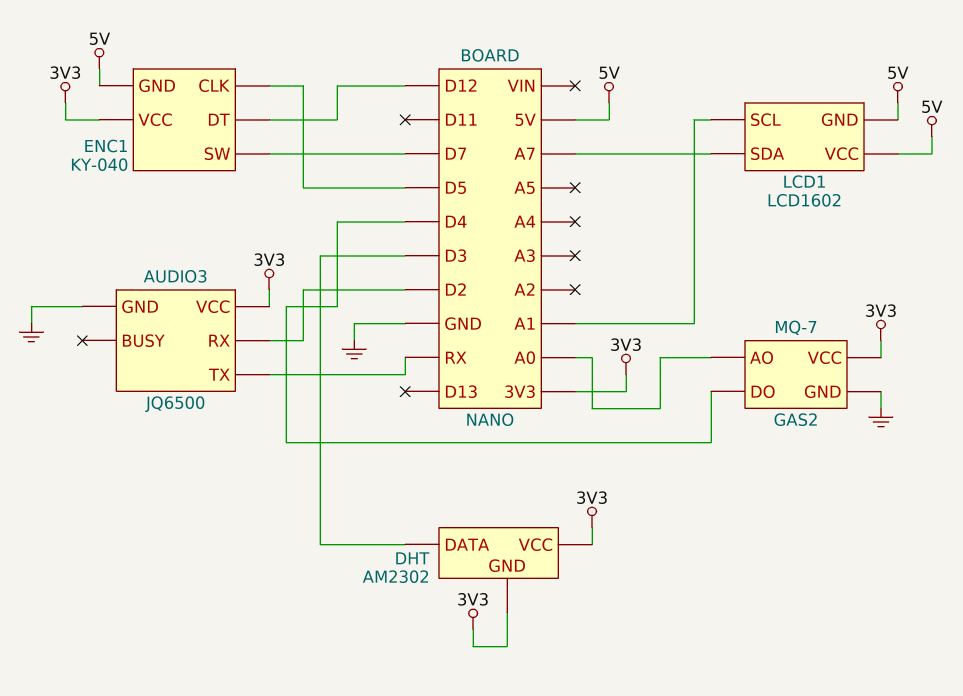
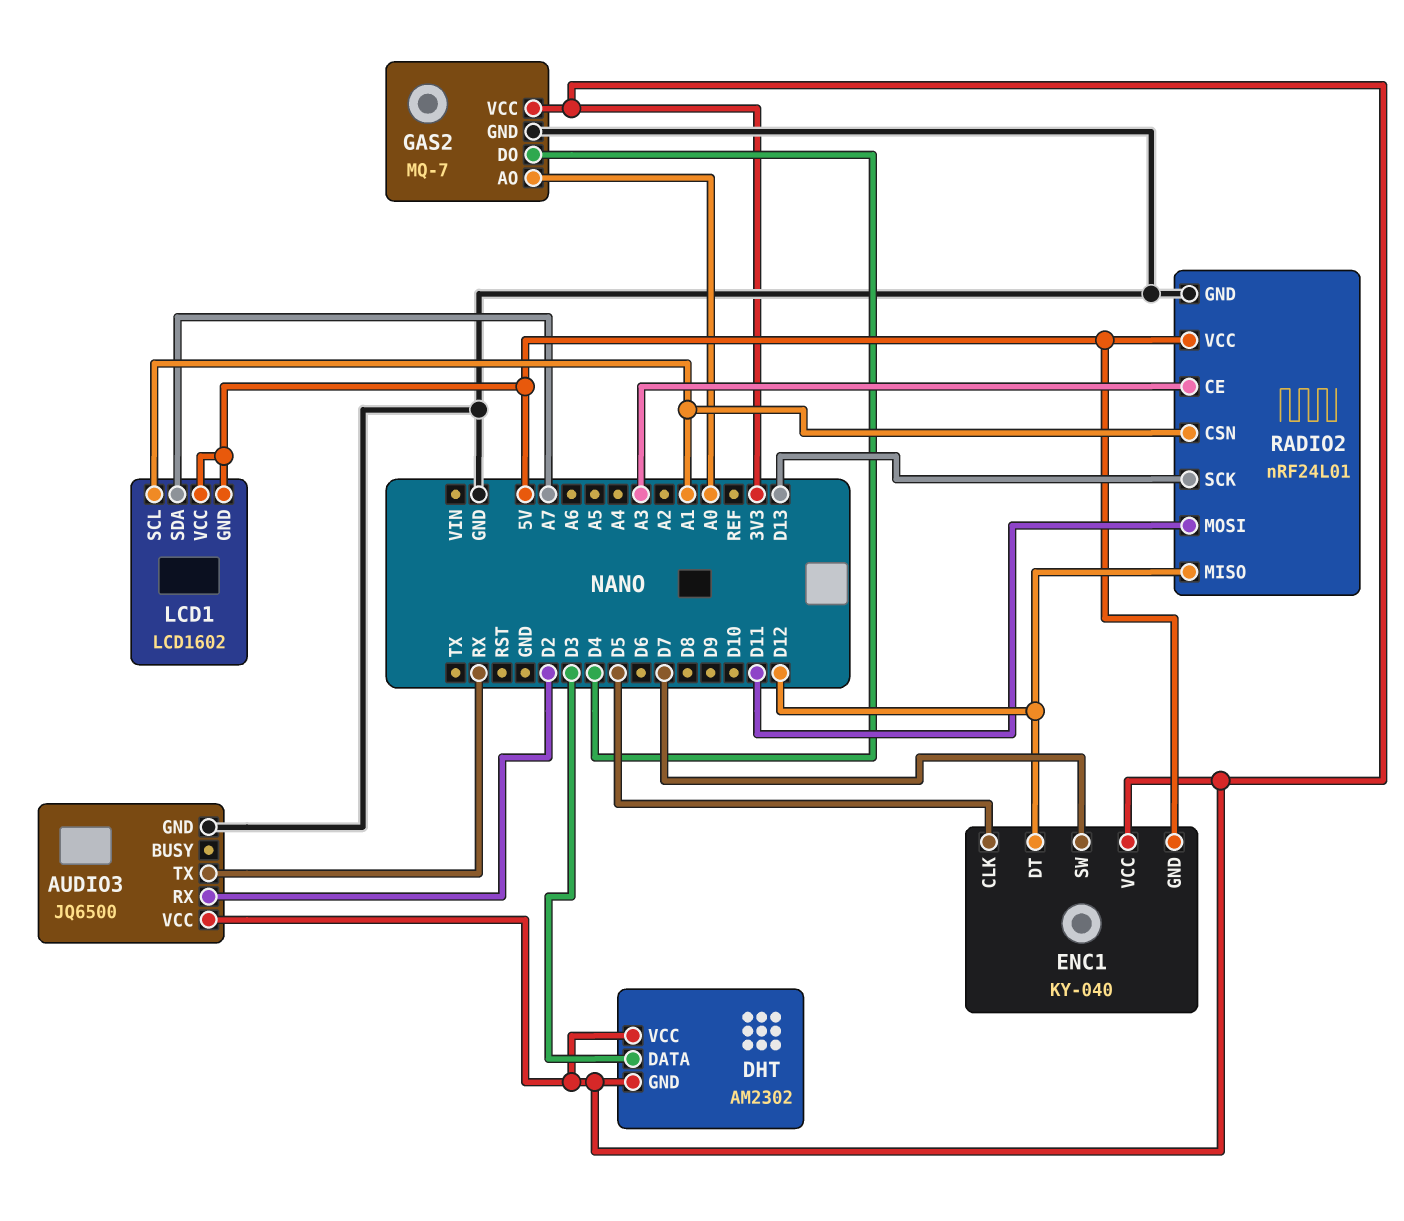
RADIO2: none -> nRF24L01
RADIO2 pin CE: none -> A3
RADIO2 pin CSN: none -> A1
RADIO2 pin GND: none -> GND
RADIO2 pin MISO: none -> D12
RADIO2 pin MOSI: none -> D11
RADIO2 pin SCK: none -> D13
RADIO2 pin VCC: none -> 5V

